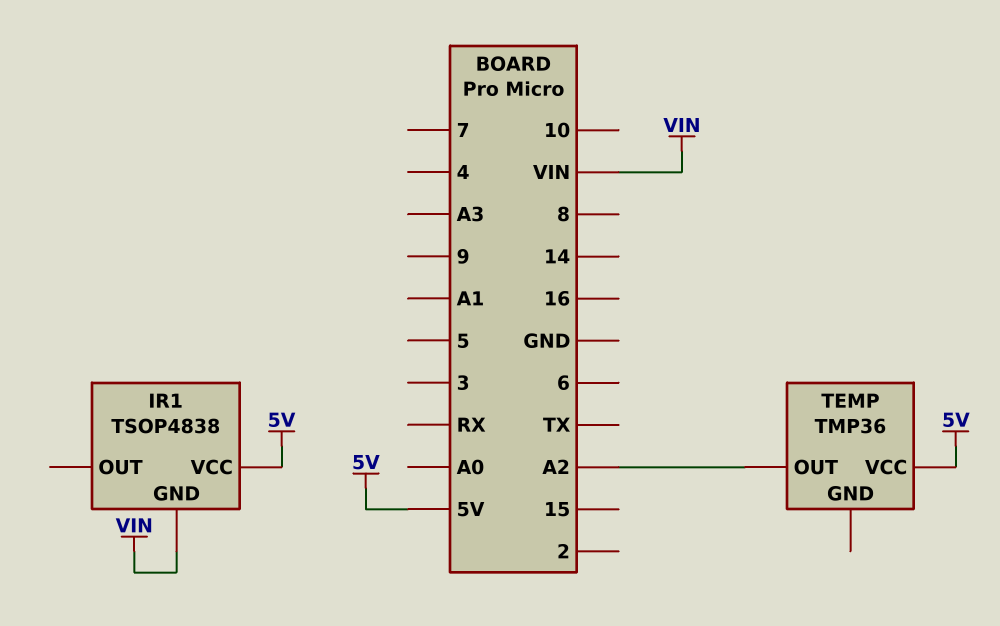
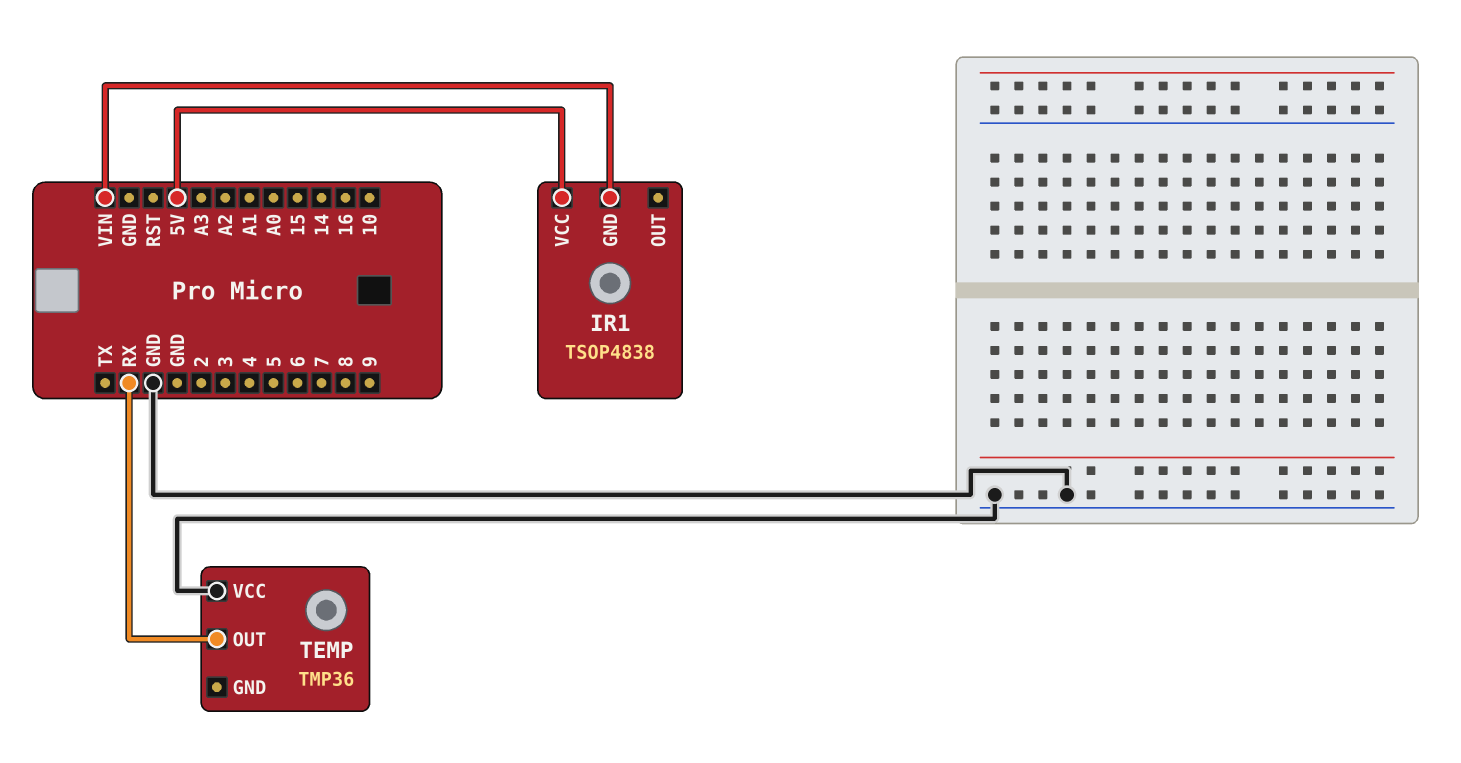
TEMP pin OUT: A2 -> RX
TEMP pin VCC: 5V -> GND

